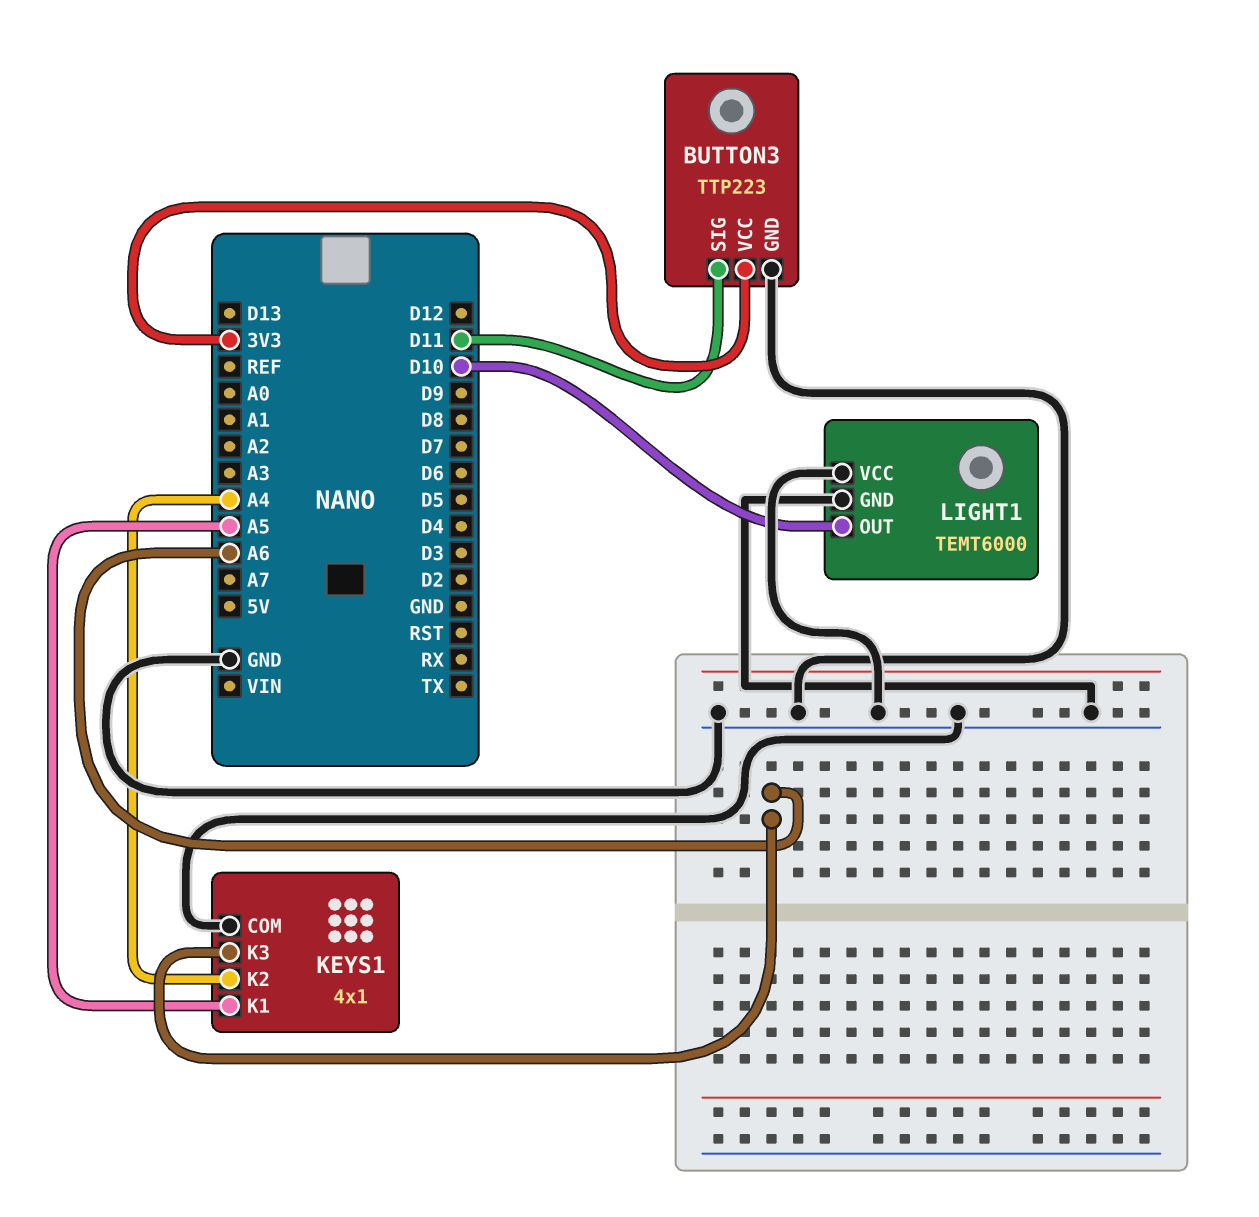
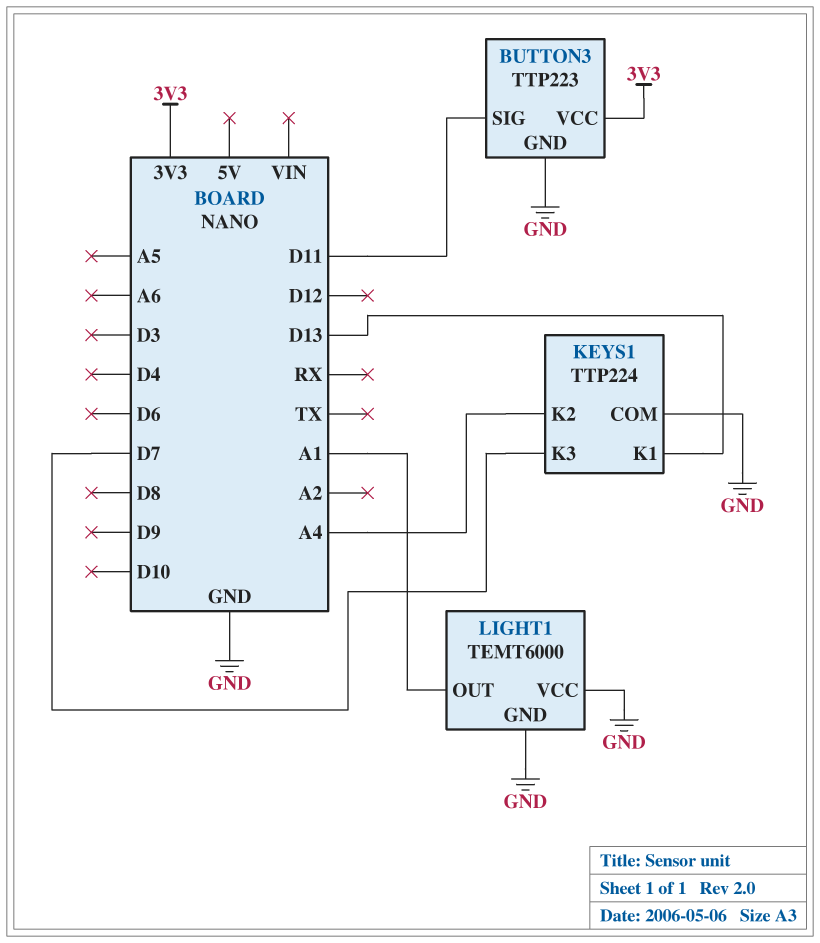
KEYS1: 4x1 -> TTP224
KEYS1 pin K1: A5 -> D13
KEYS1 pin K3: A6 -> D7
LIGHT1 pin OUT: D10 -> A1

